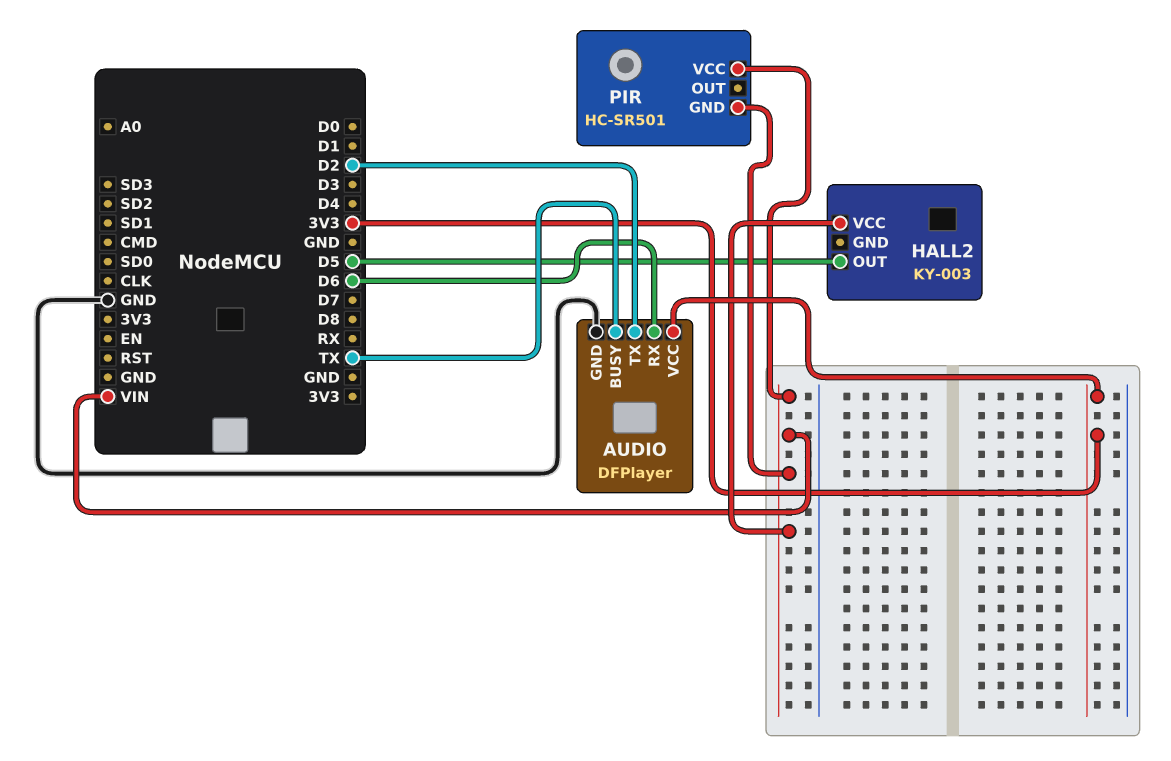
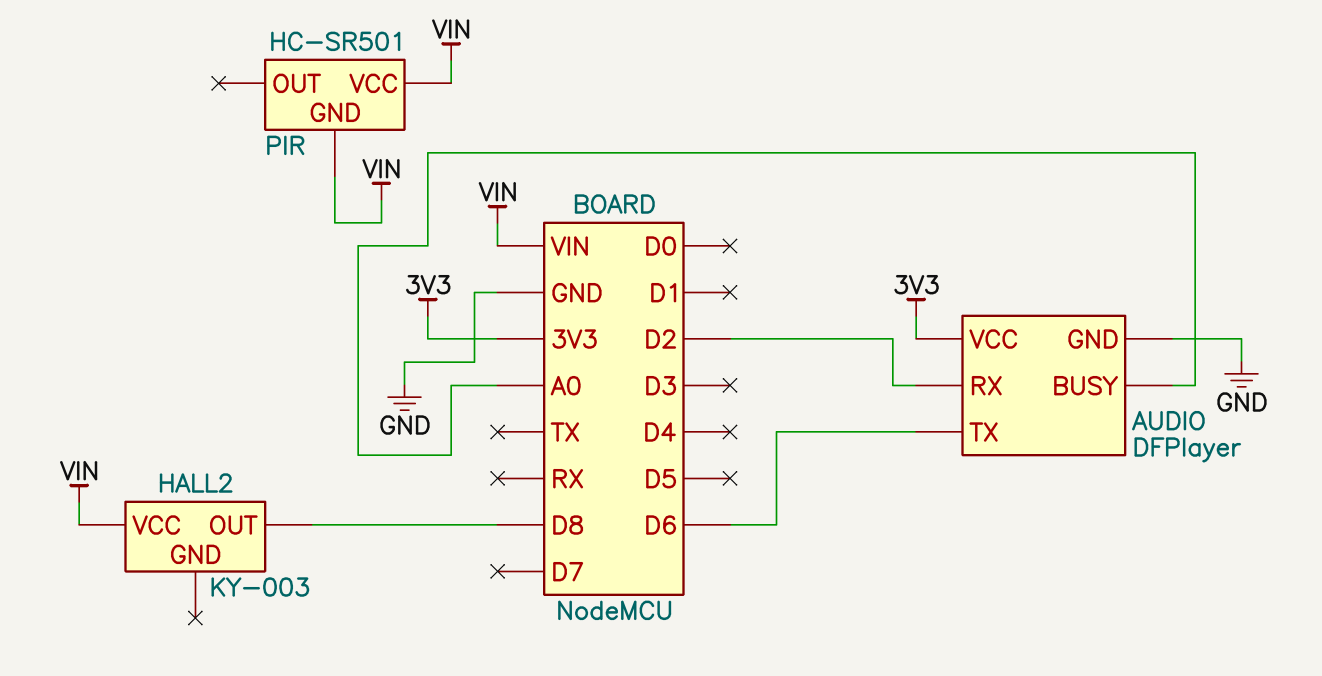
AUDIO pin BUSY: TX -> A0
AUDIO pin RX: D6 -> D2
AUDIO pin TX: D2 -> D6
HALL2 pin OUT: D5 -> D8

